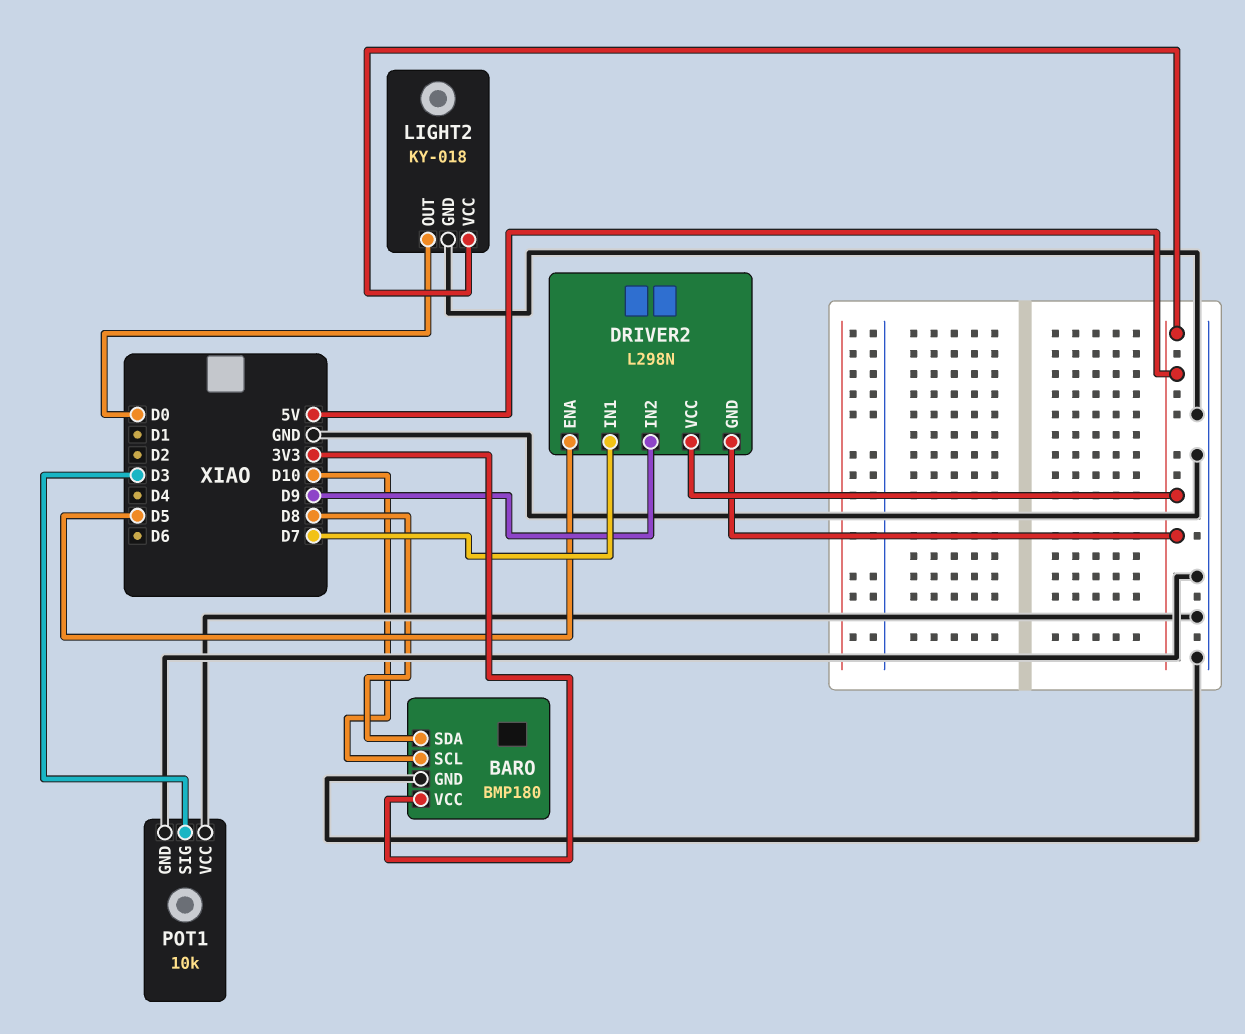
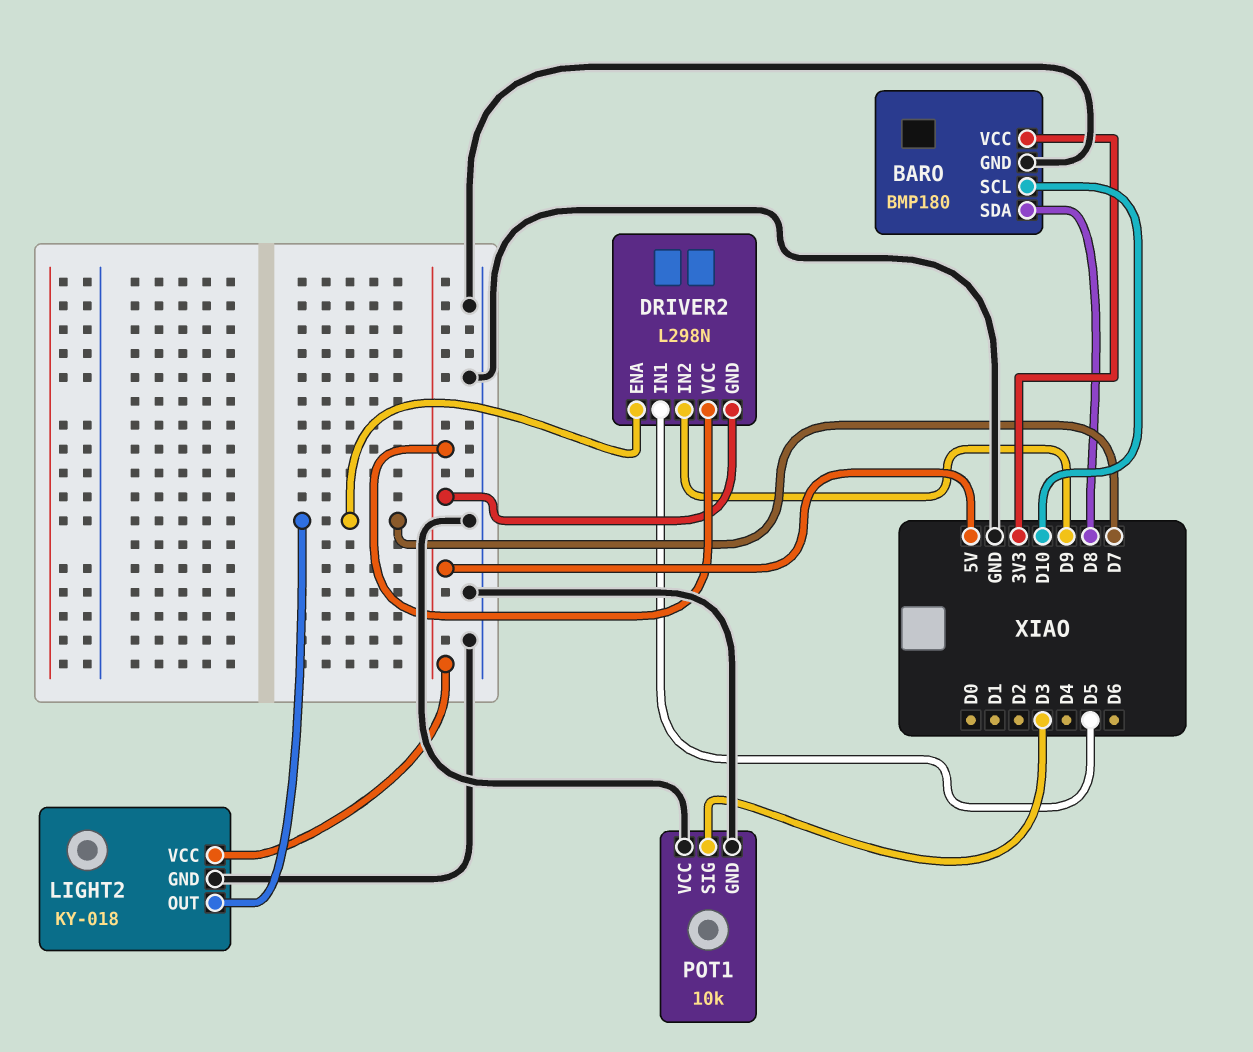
DRIVER2 pin ENA: D5 -> D7
DRIVER2 pin IN1: D7 -> D5
LIGHT2 pin OUT: D0 -> D7

